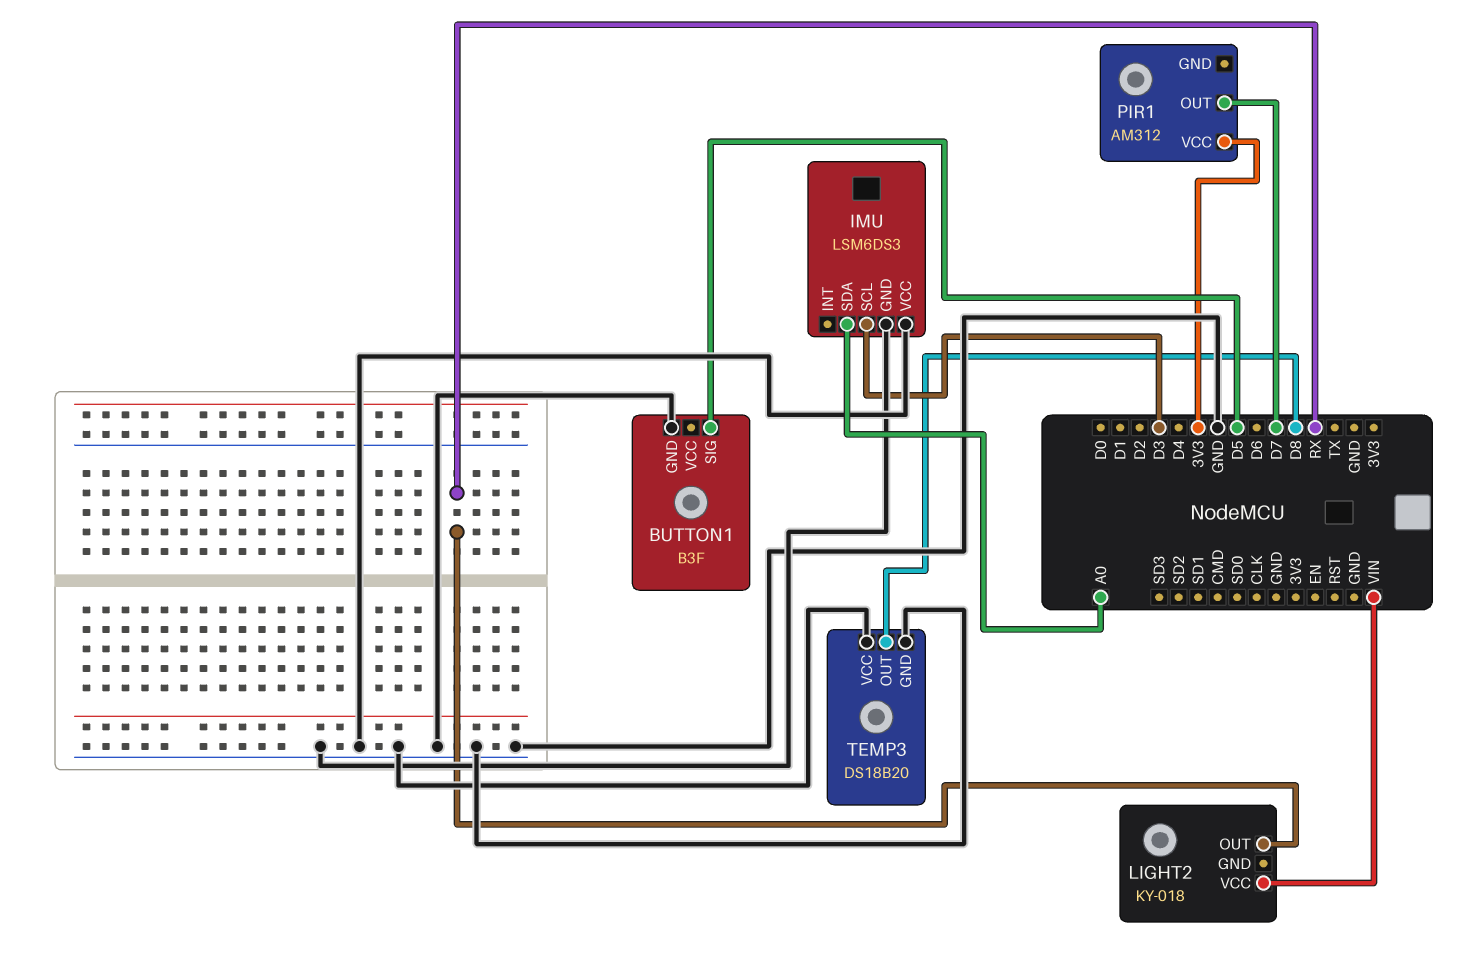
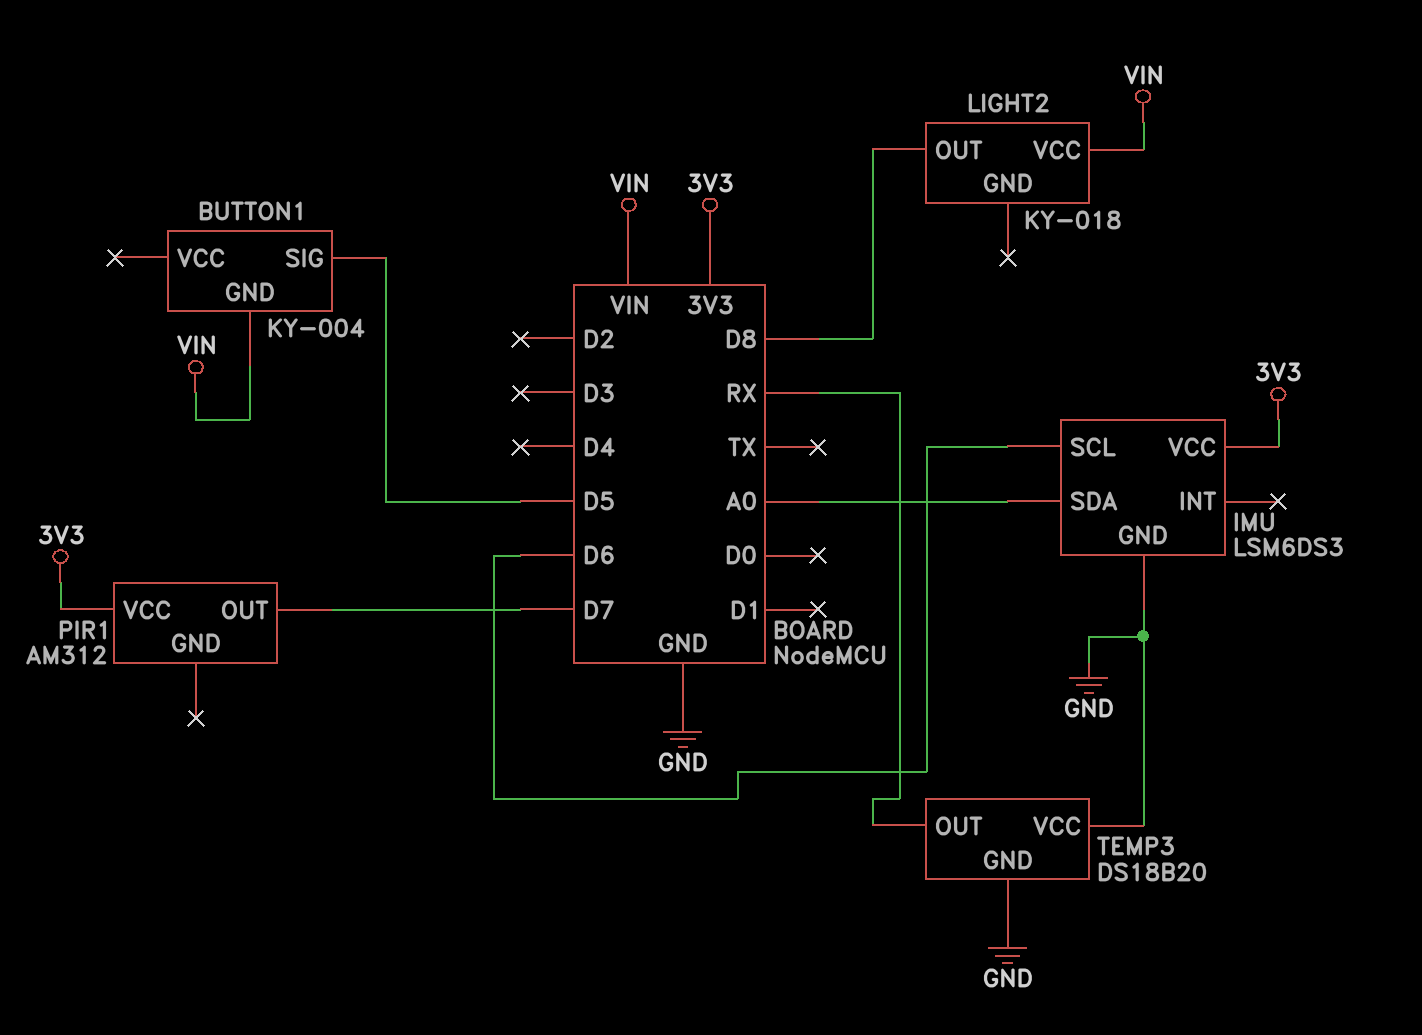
BUTTON1: B3F -> KY-004
BUTTON1 pin GND: GND -> VIN
IMU pin SCL: D3 -> D6
IMU pin VCC: GND -> 3V3
LIGHT2 pin OUT: RX -> D8
TEMP3 pin OUT: D8 -> RX

